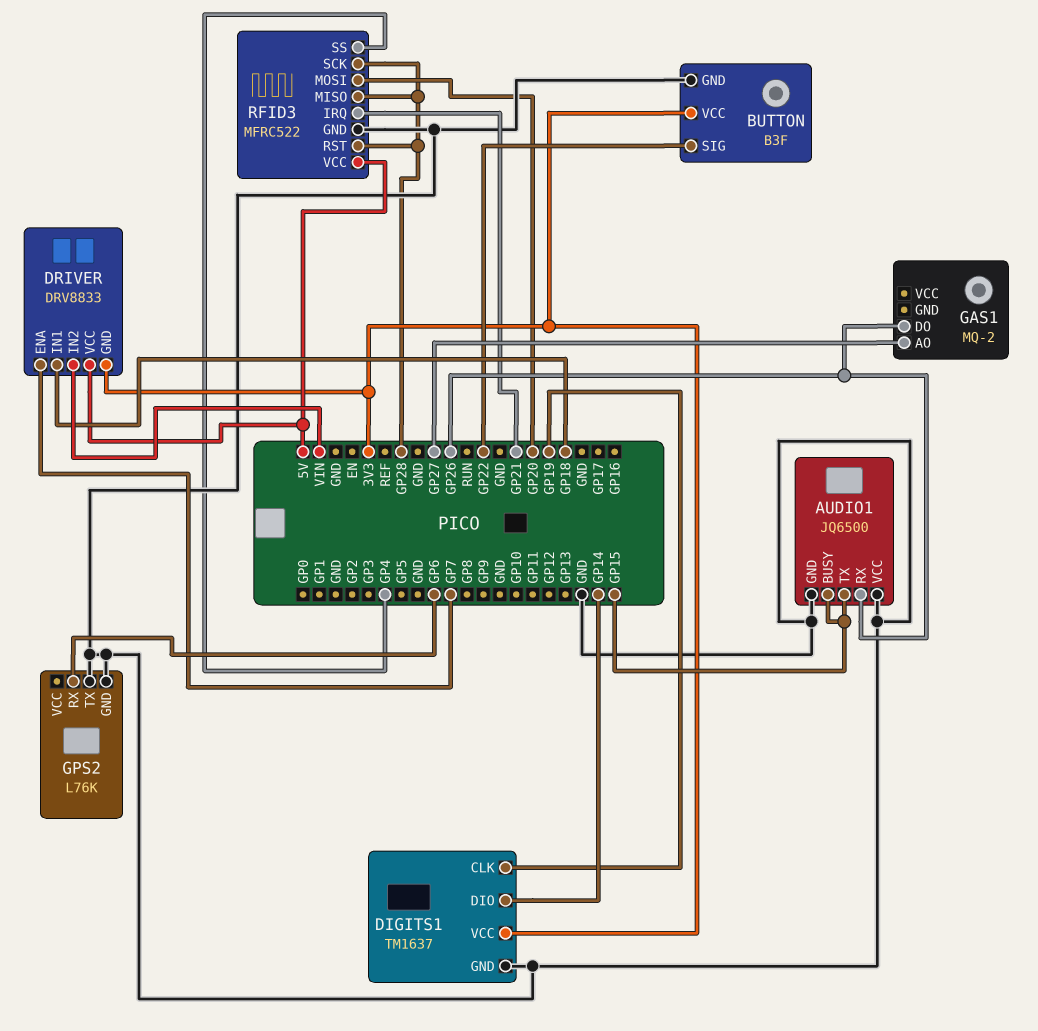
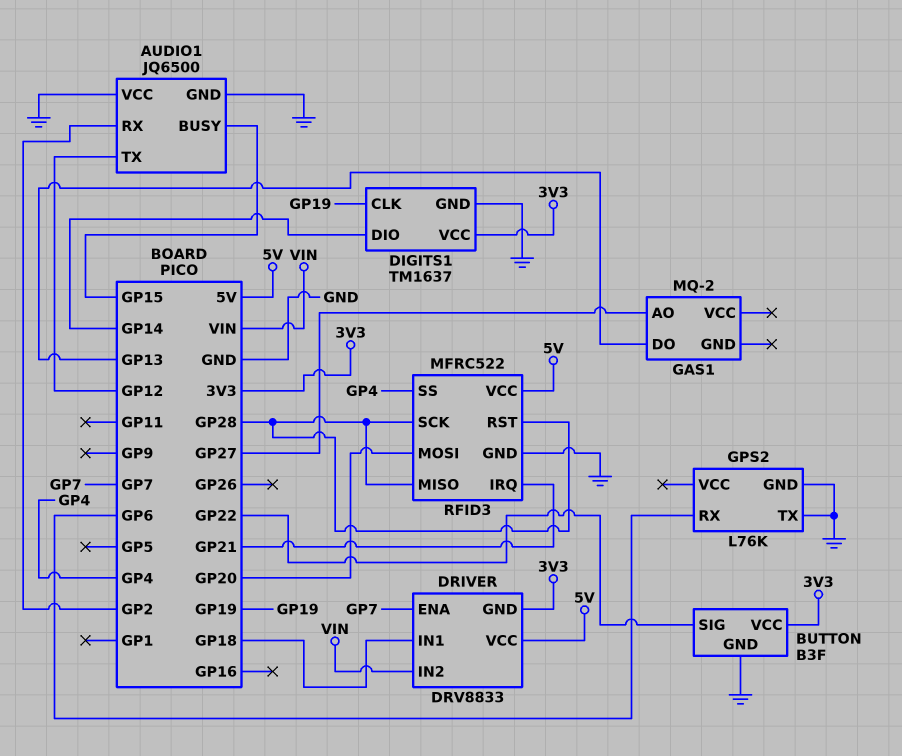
AUDIO1 pin RX: GP26 -> GP2
AUDIO1 pin TX: GP15 -> GP12
GAS1 pin DO: GP26 -> GP13

